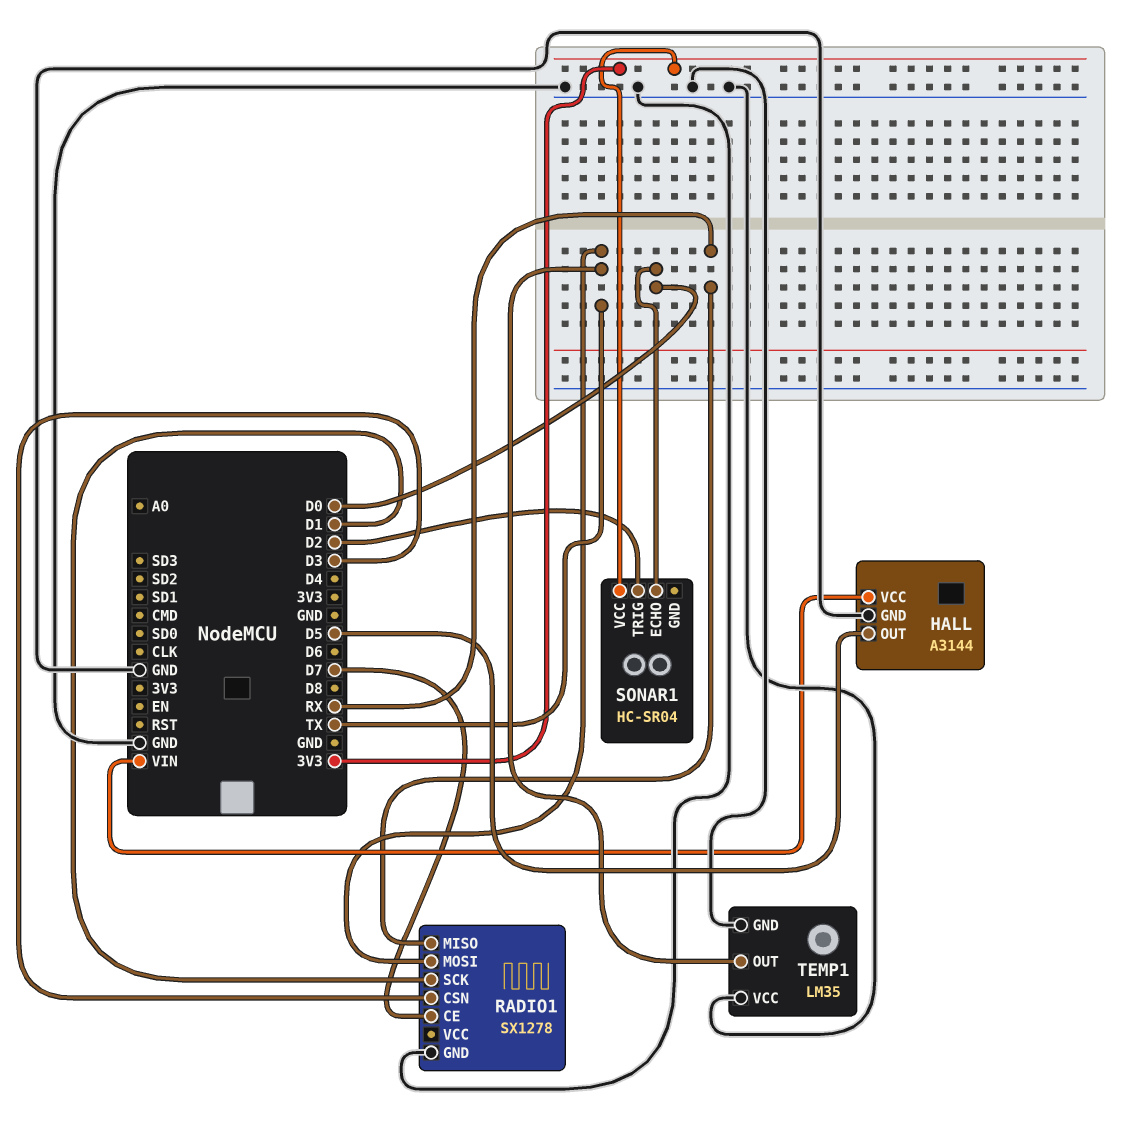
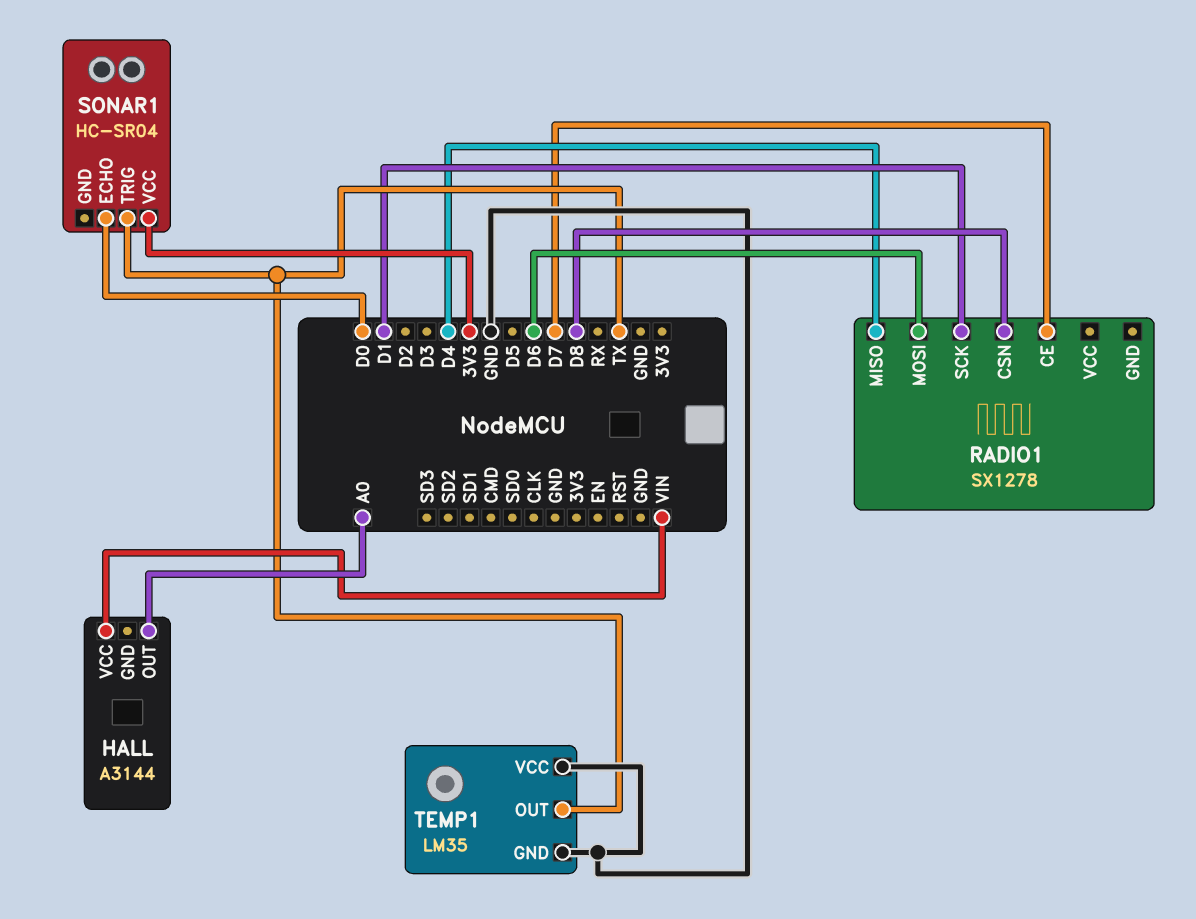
HALL pin GND: GND -> none
HALL pin OUT: D5 -> A0
RADIO1 pin CSN: D3 -> D8
RADIO1 pin GND: GND -> none
RADIO1 pin MISO: RX -> D4
RADIO1 pin MOSI: TX -> D6
SONAR1 pin TRIG: D2 -> TX

